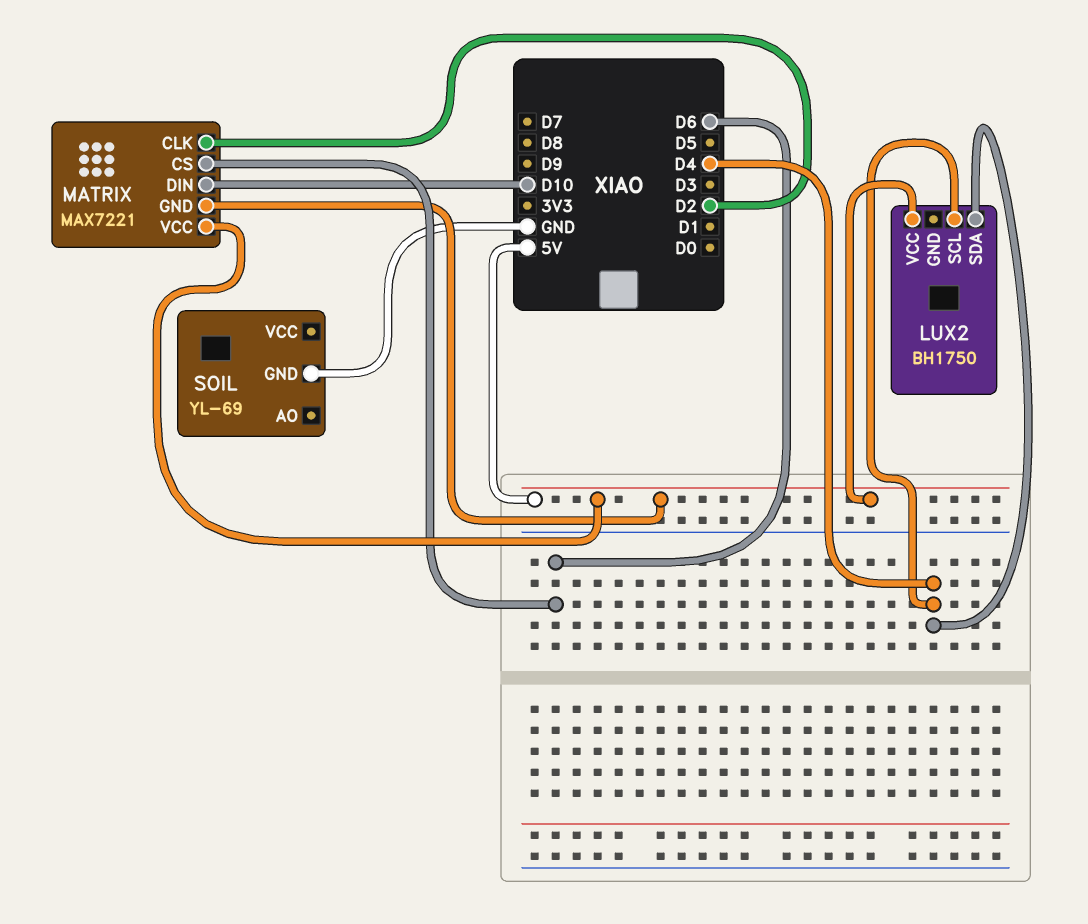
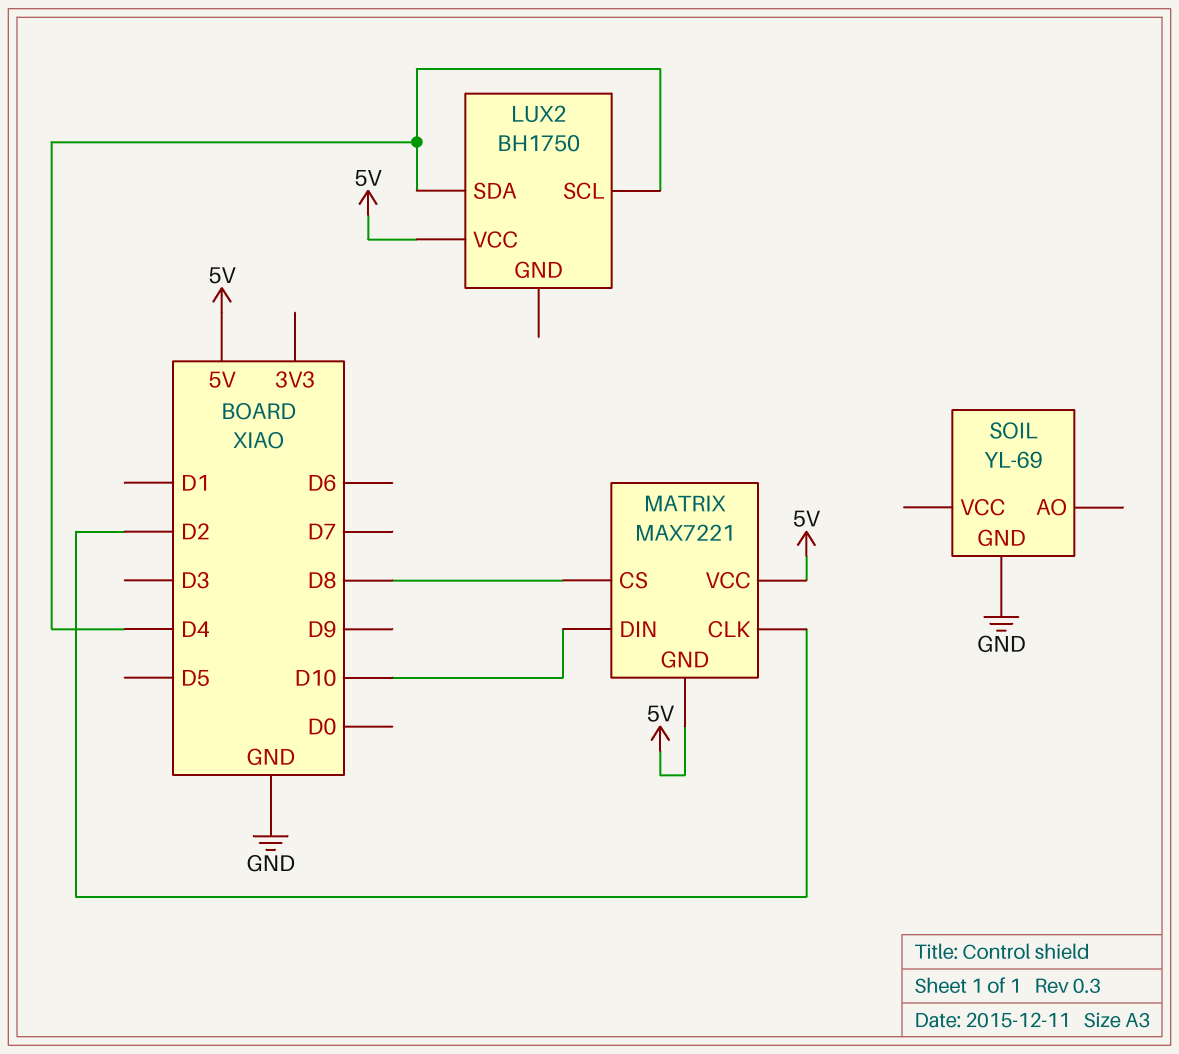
MATRIX pin CS: D6 -> D8

